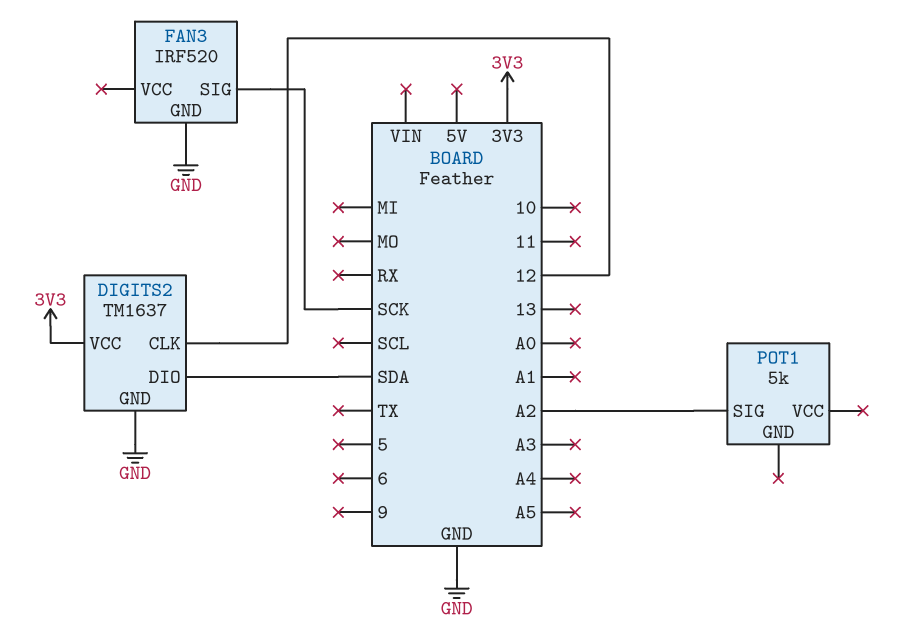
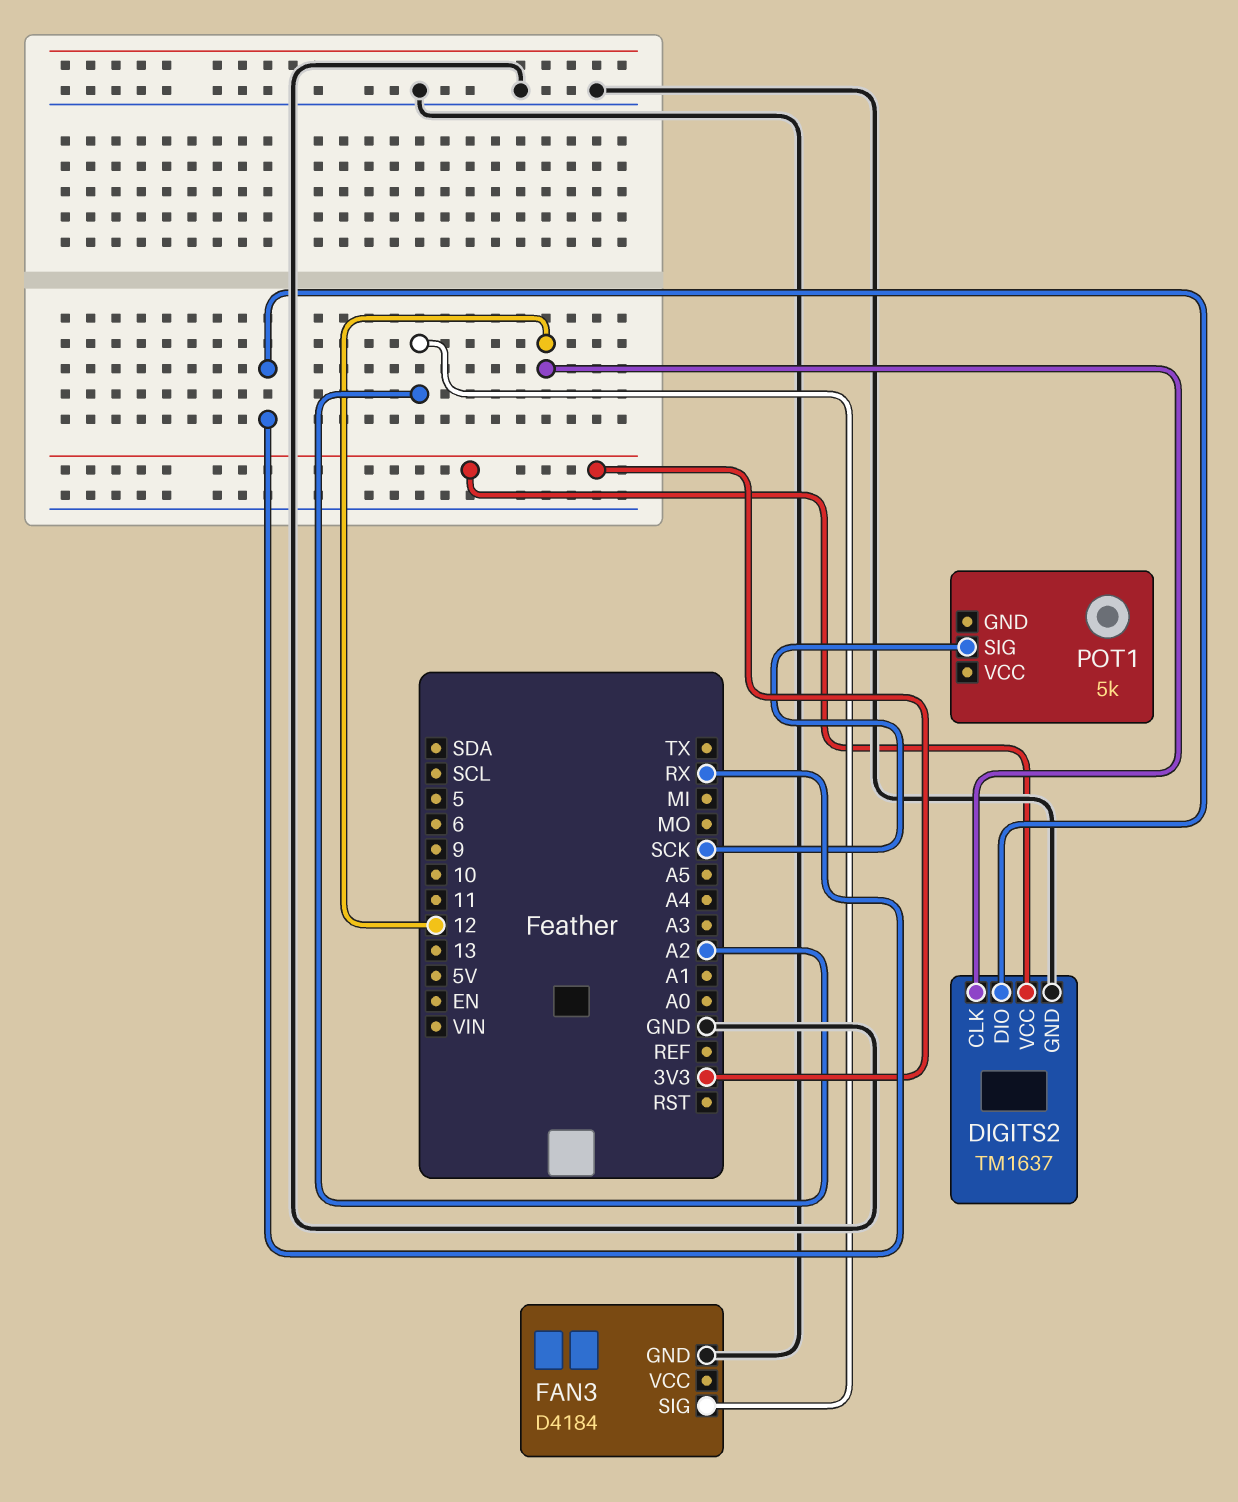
DIGITS2 pin DIO: SDA -> RX
FAN3: IRF520 -> D4184
FAN3 pin SIG: SCK -> A2
POT1 pin SIG: A2 -> SCK

